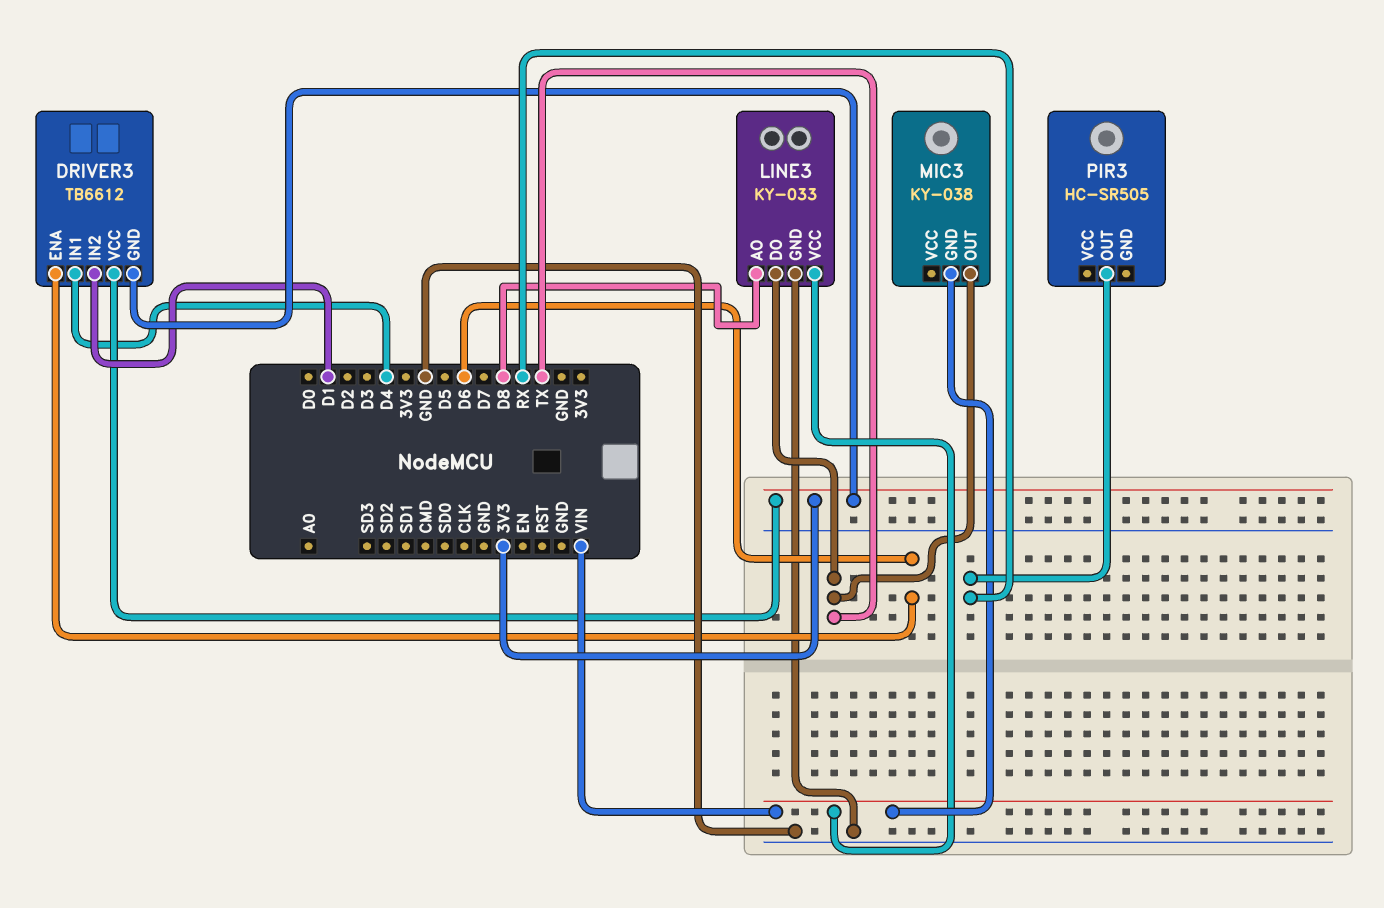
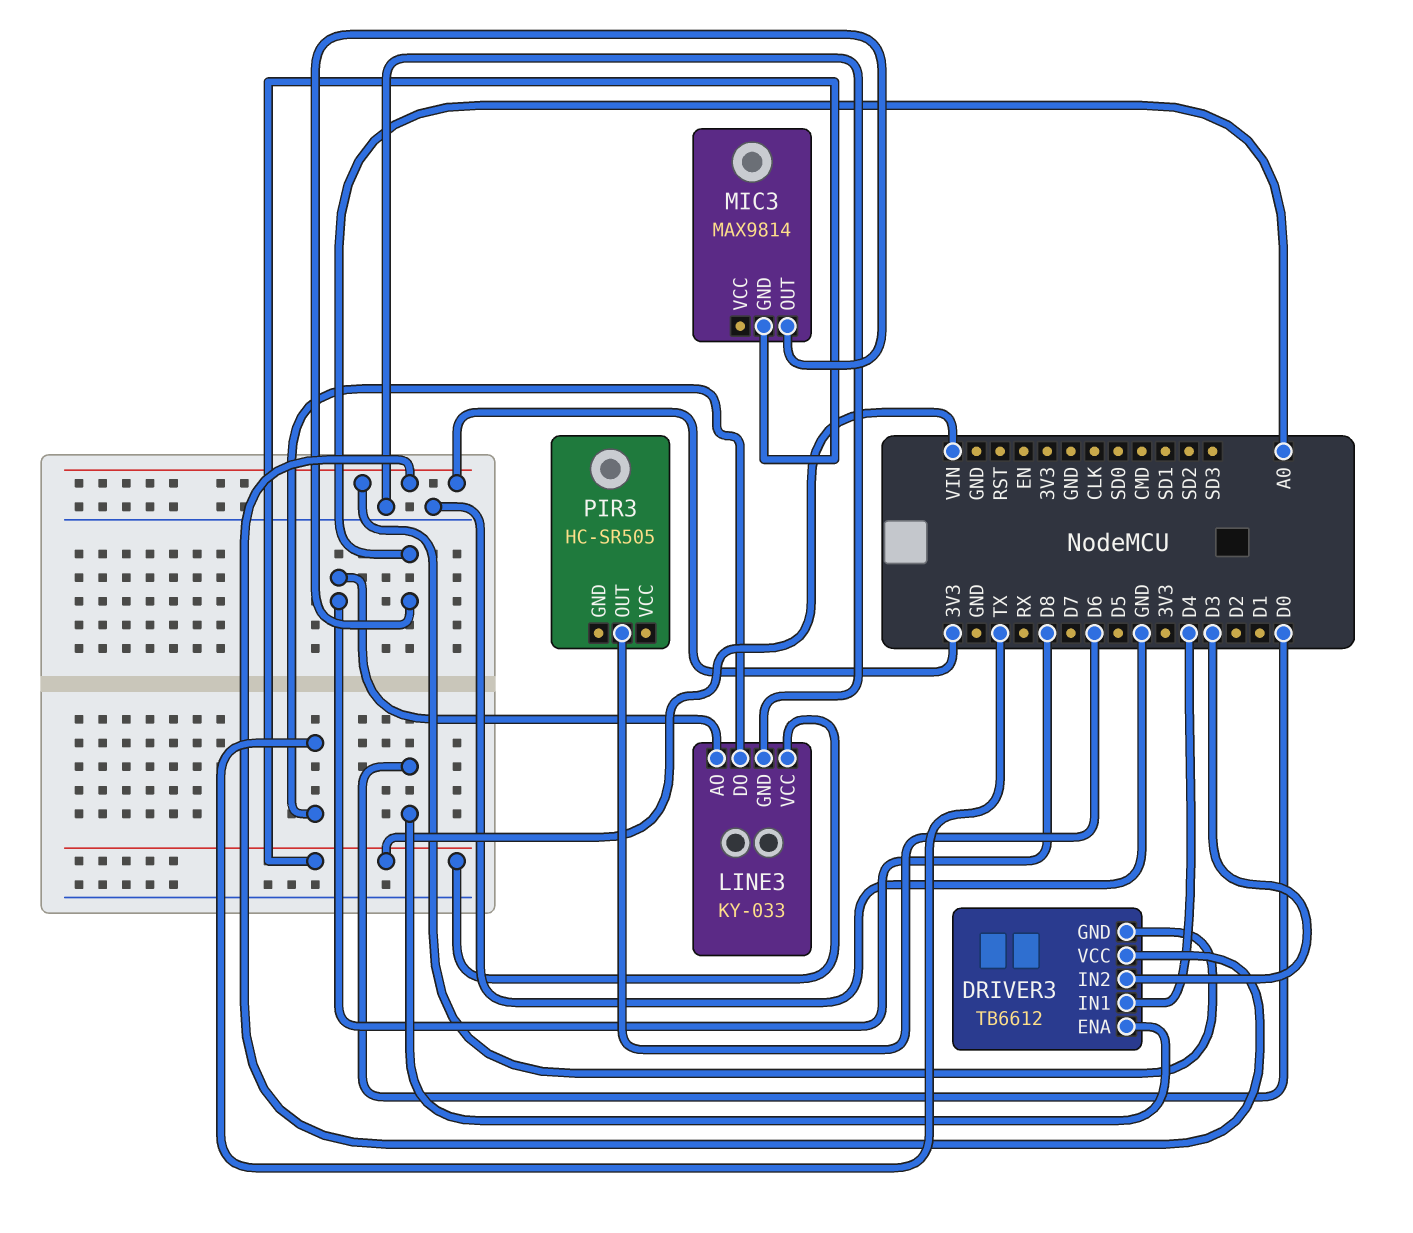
DRIVER3 pin ENA: D6 -> D0
DRIVER3 pin IN2: D1 -> D3
MIC3: KY-038 -> MAX9814
MIC3 pin OUT: TX -> A0
PIR3 pin OUT: RX -> D6

